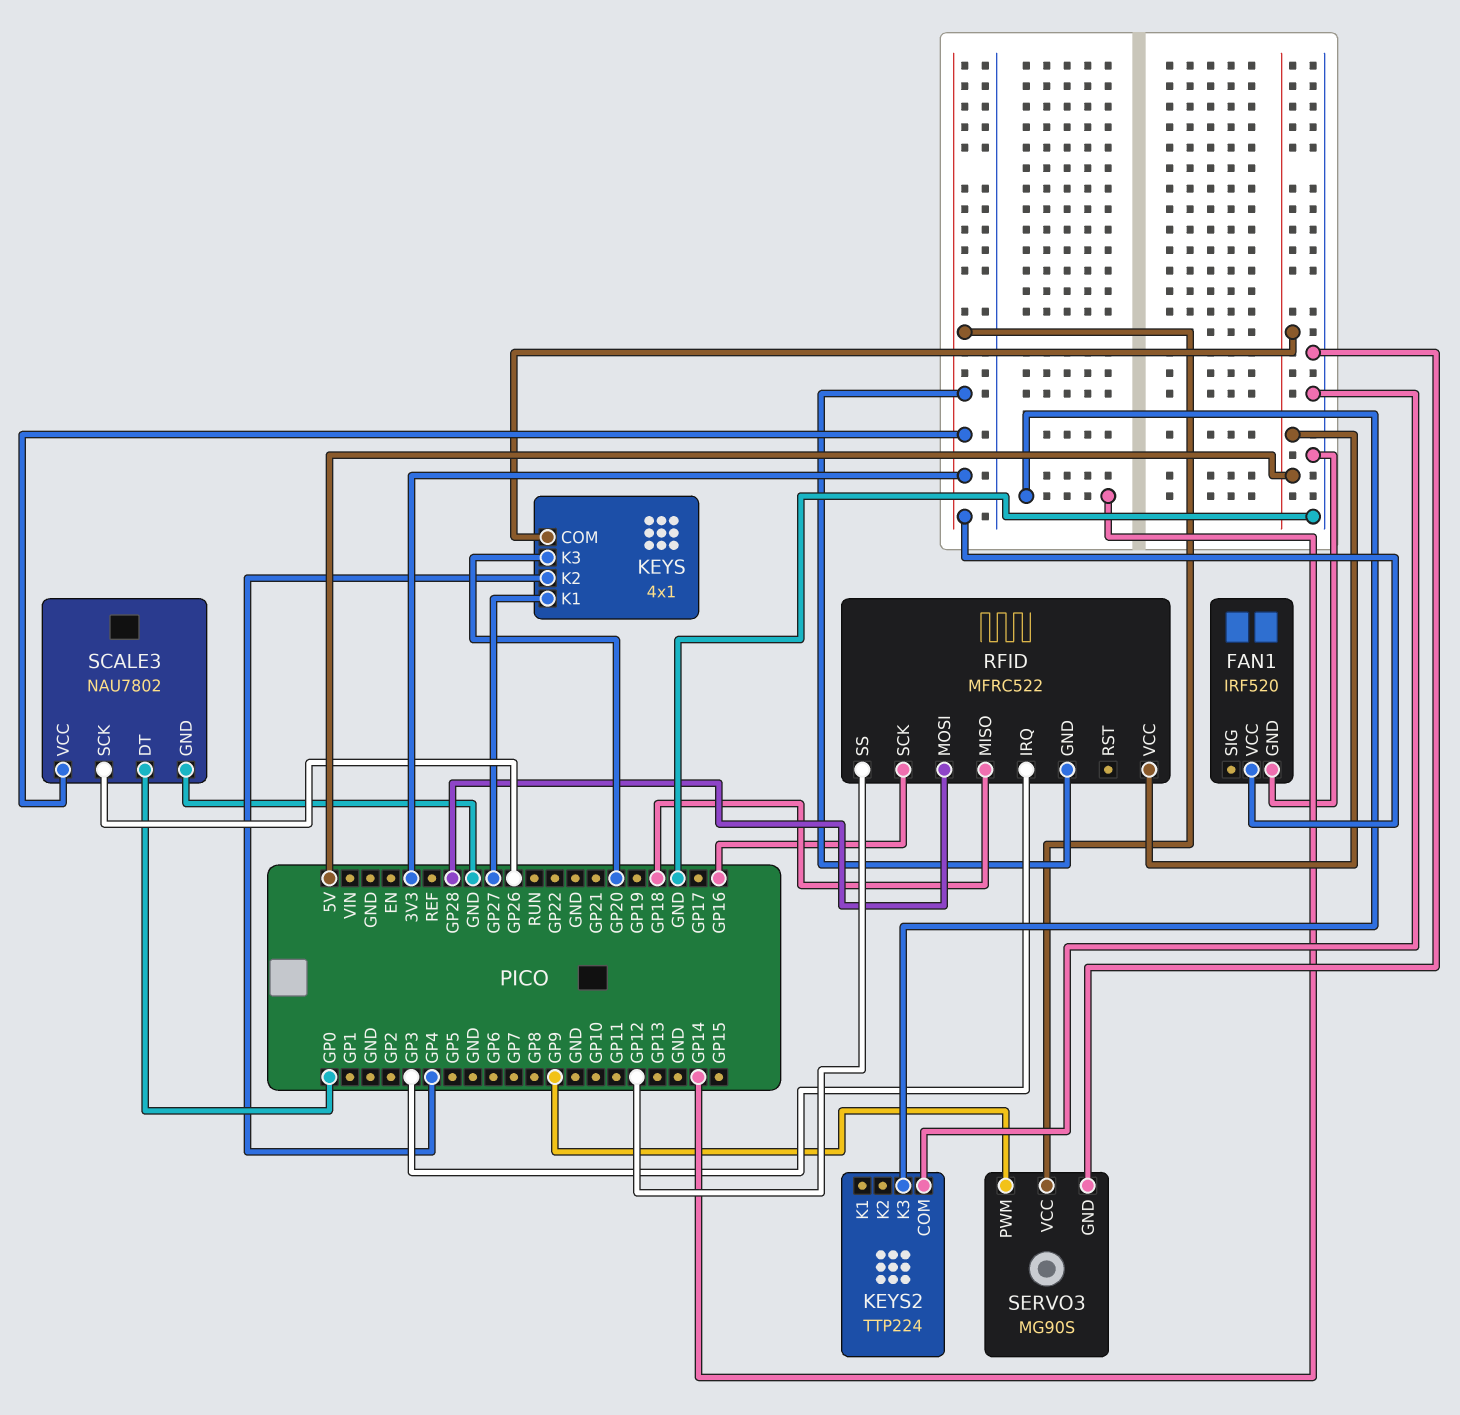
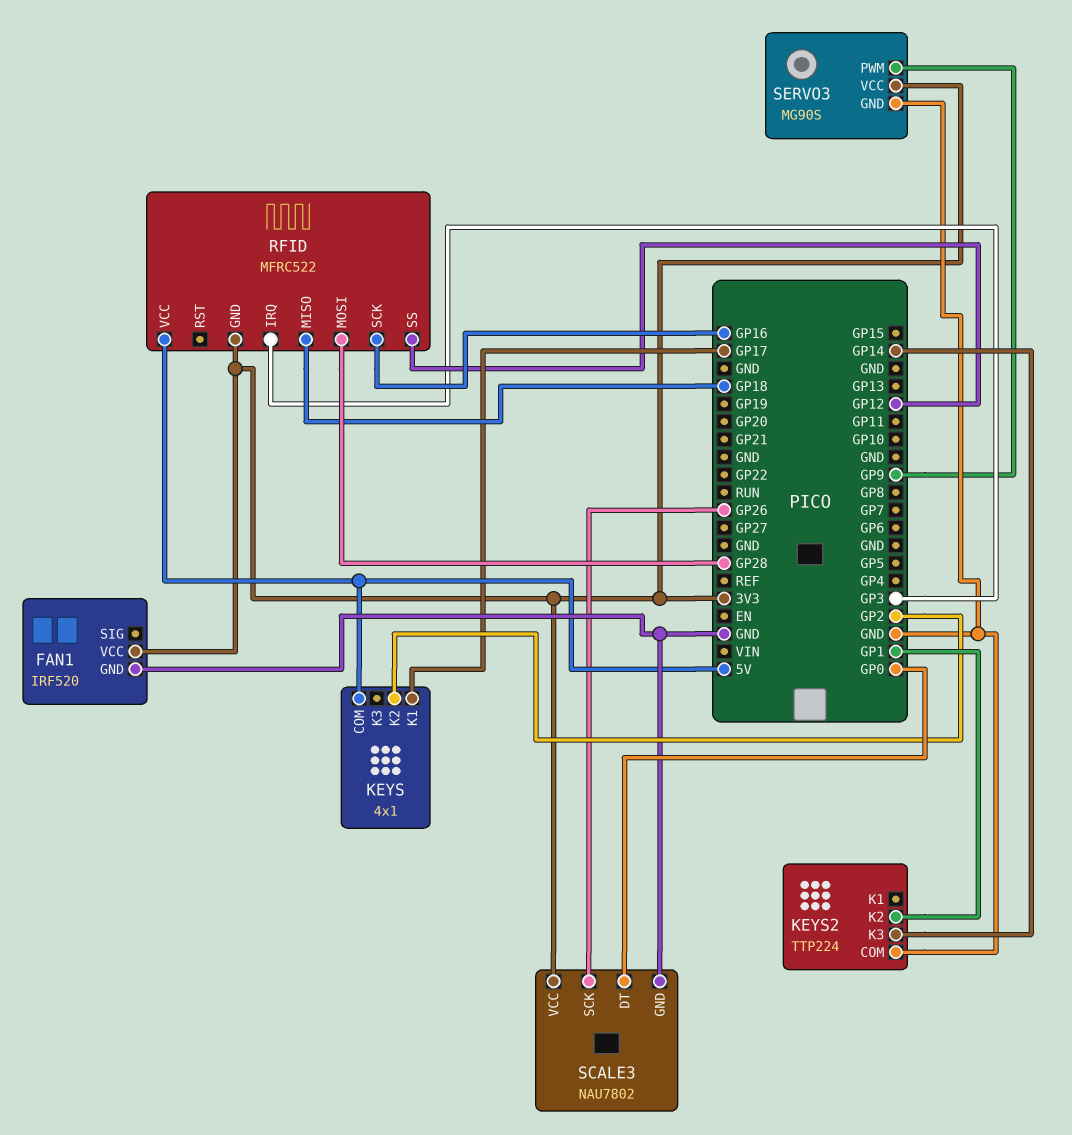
KEYS pin K1: GP27 -> GP17
KEYS pin K2: GP4 -> GP2
KEYS pin K3: GP20 -> none
KEYS2 pin K2: none -> GP1

